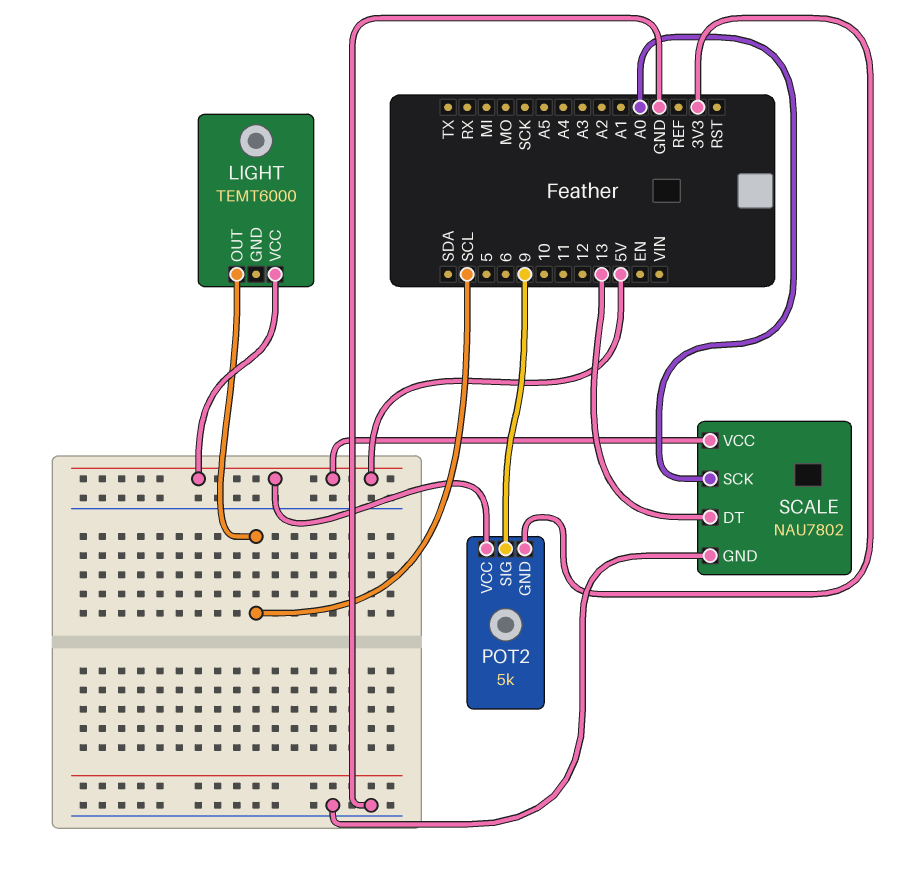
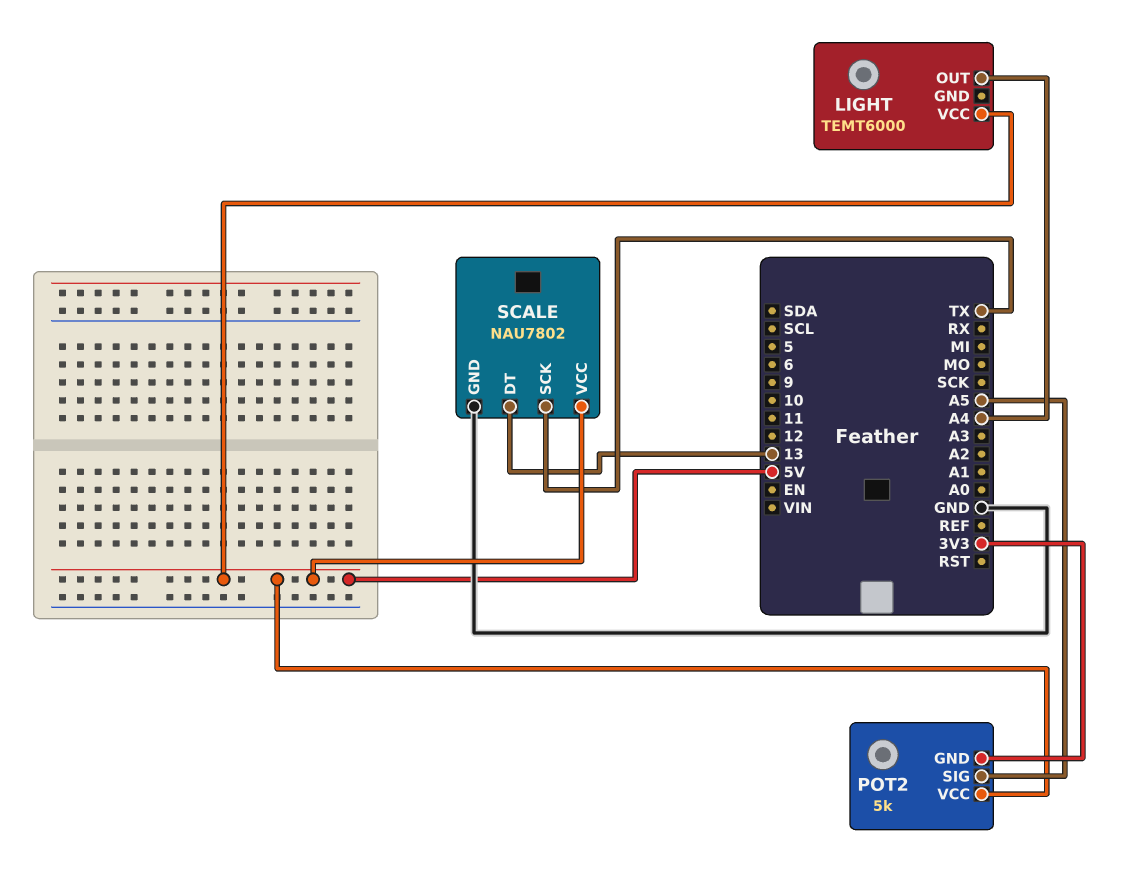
LIGHT pin OUT: SCL -> A4
POT2 pin SIG: 9 -> A5
SCALE pin SCK: A0 -> TX

